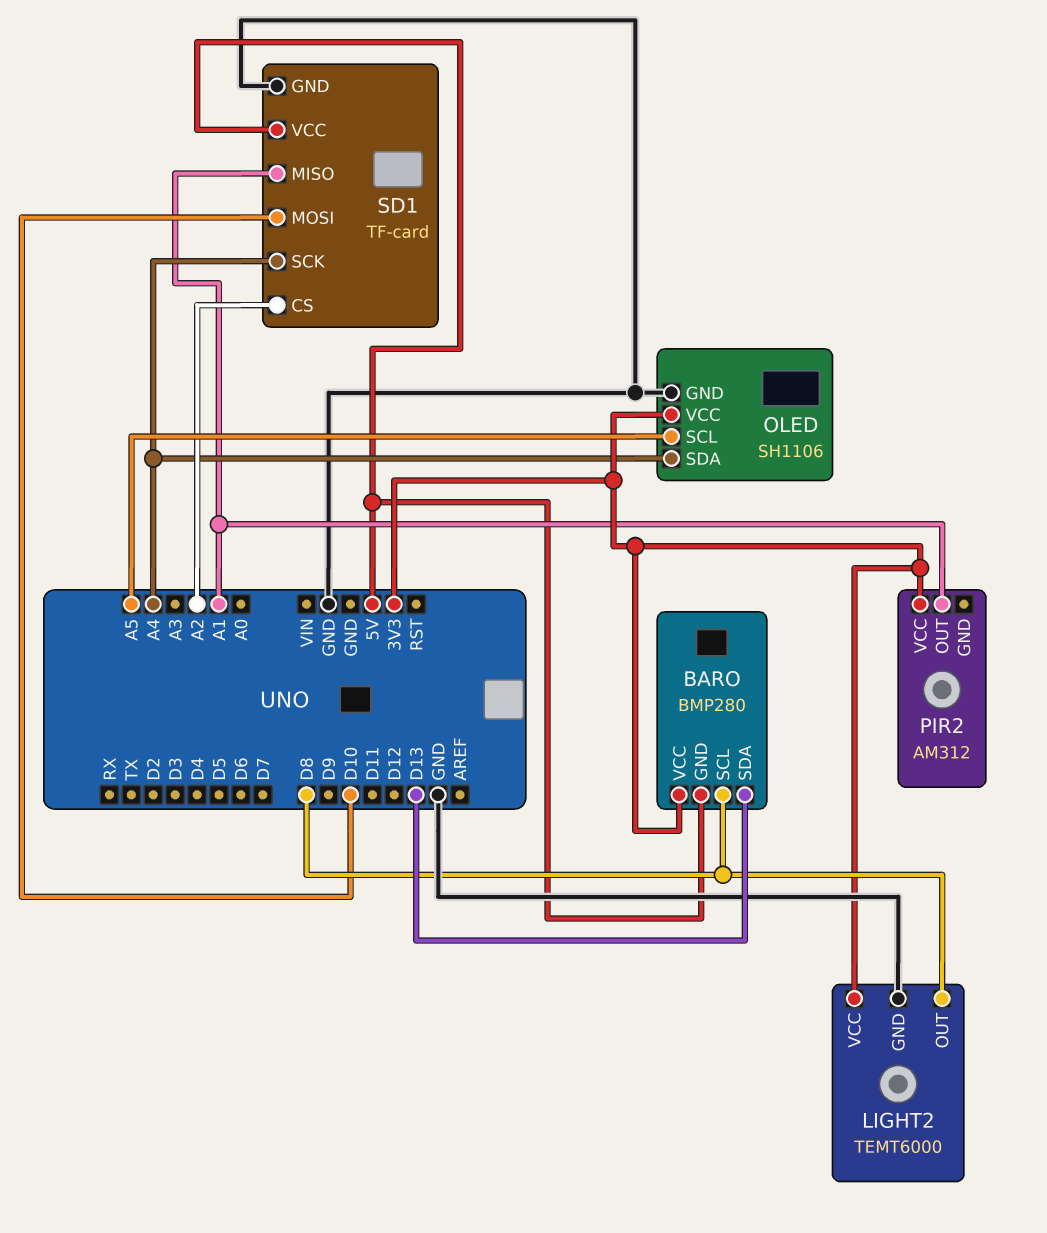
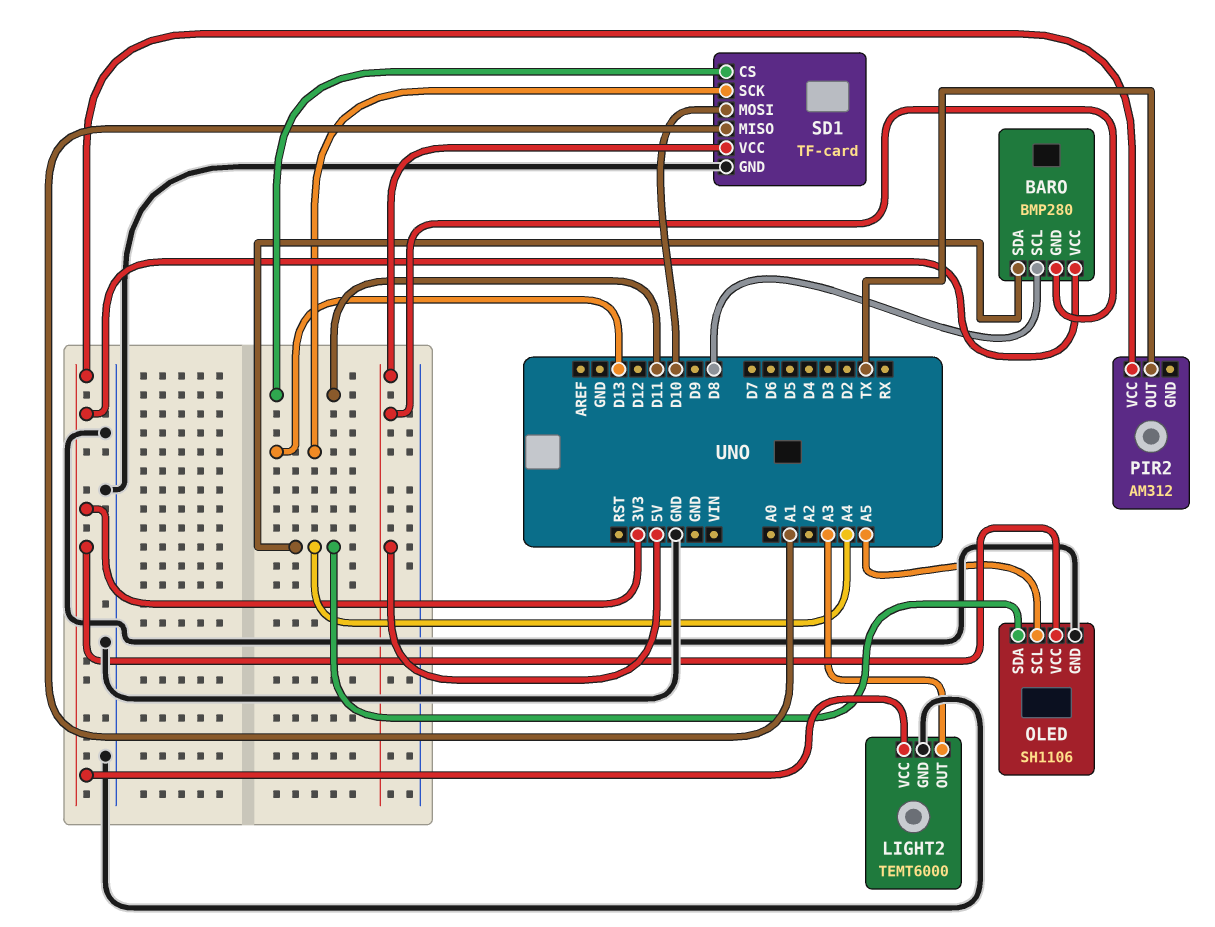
BARO pin SDA: D13 -> A4
LIGHT2 pin OUT: D8 -> A3
PIR2 pin OUT: A1 -> TX
SD1 pin CS: A2 -> D11
SD1 pin SCK: A4 -> D13

